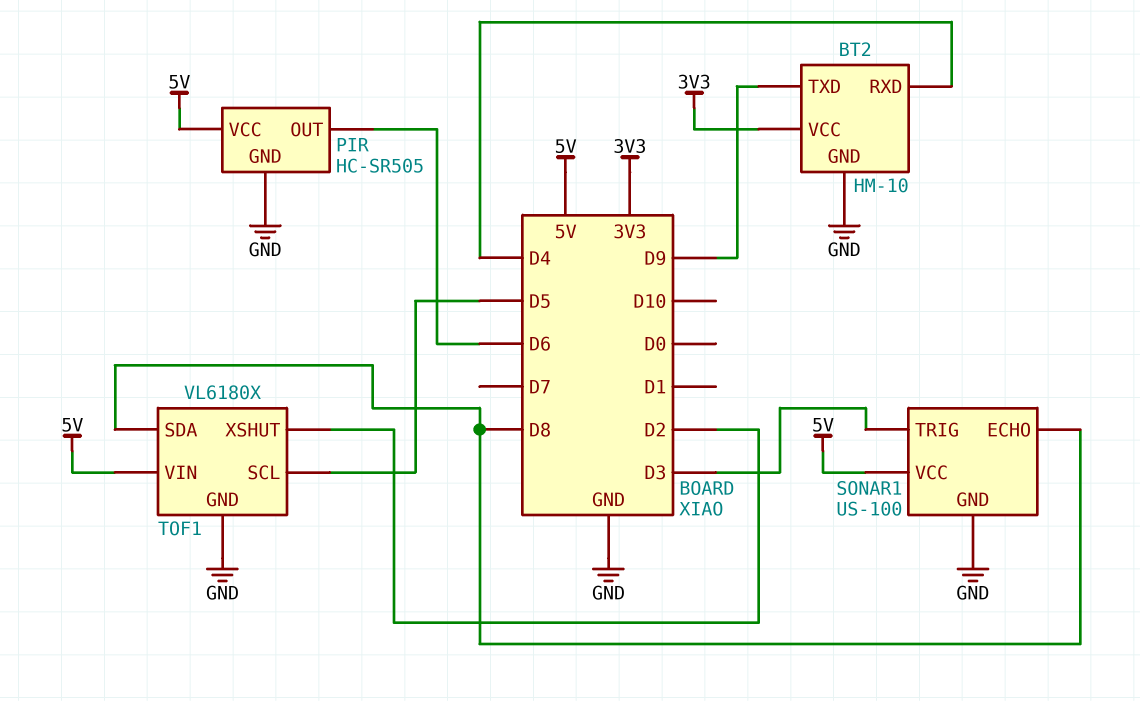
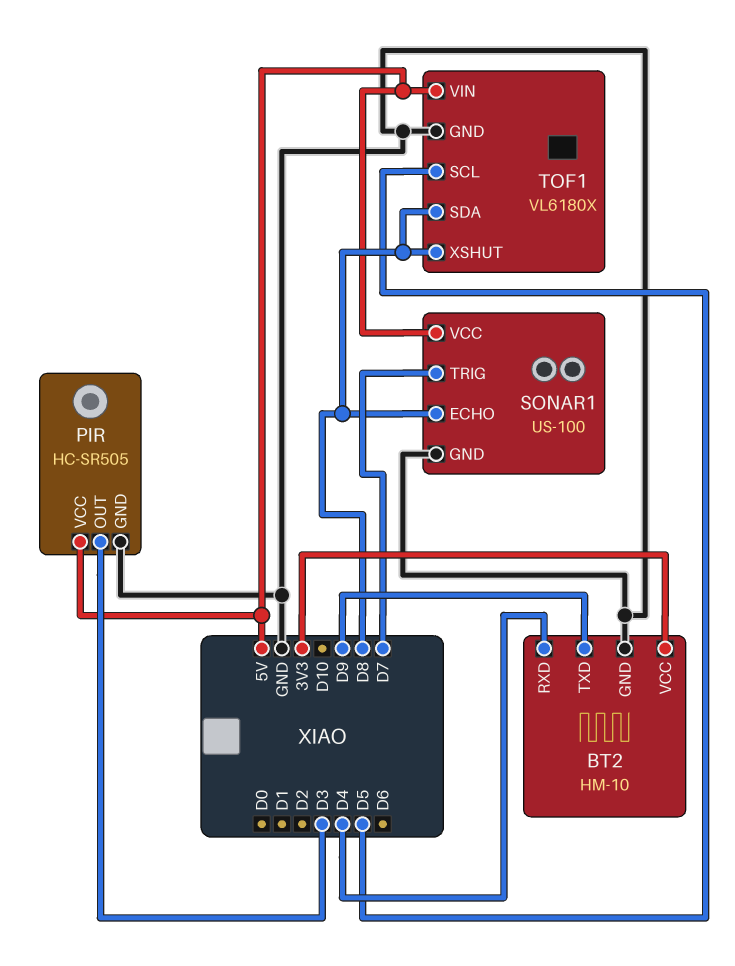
PIR pin OUT: D6 -> D3
SONAR1 pin TRIG: D3 -> D7
TOF1 pin XSHUT: D2 -> D8

